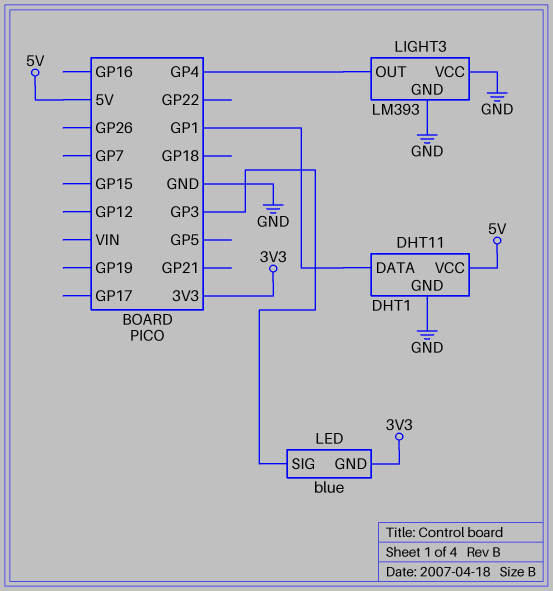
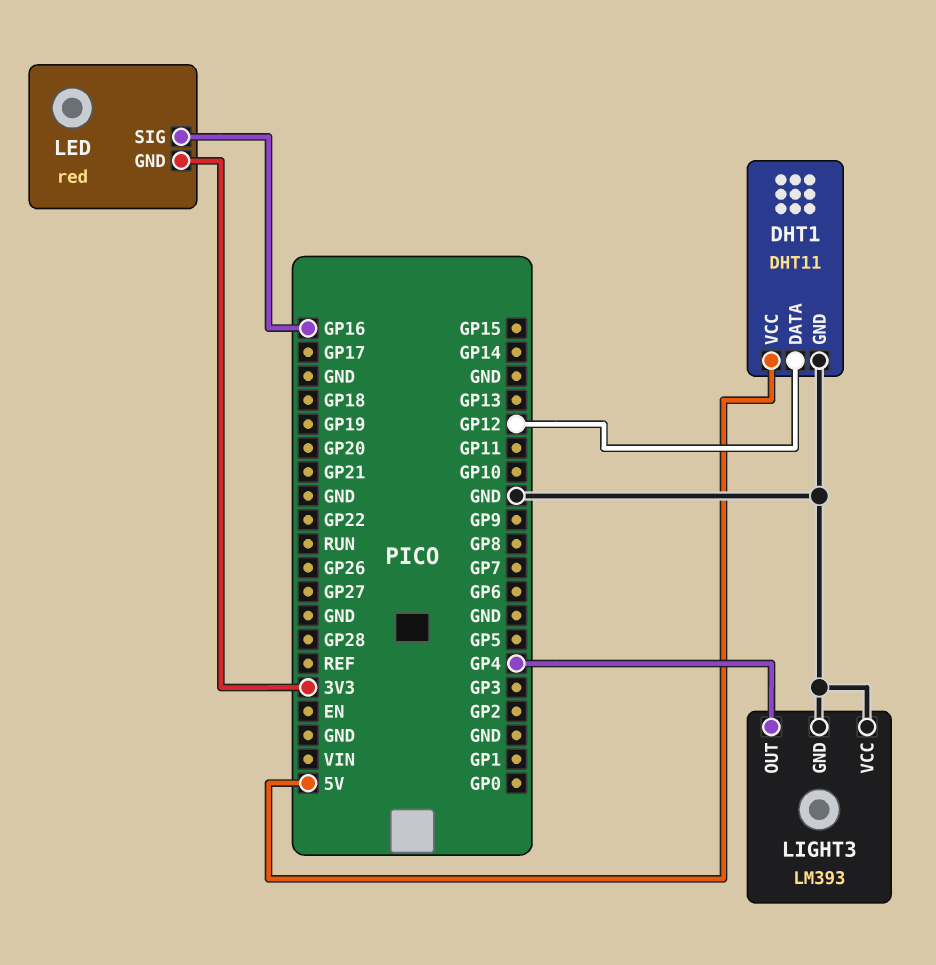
DHT1 pin DATA: GP1 -> GP12
LED: blue -> red
LED pin SIG: GP3 -> GP16

